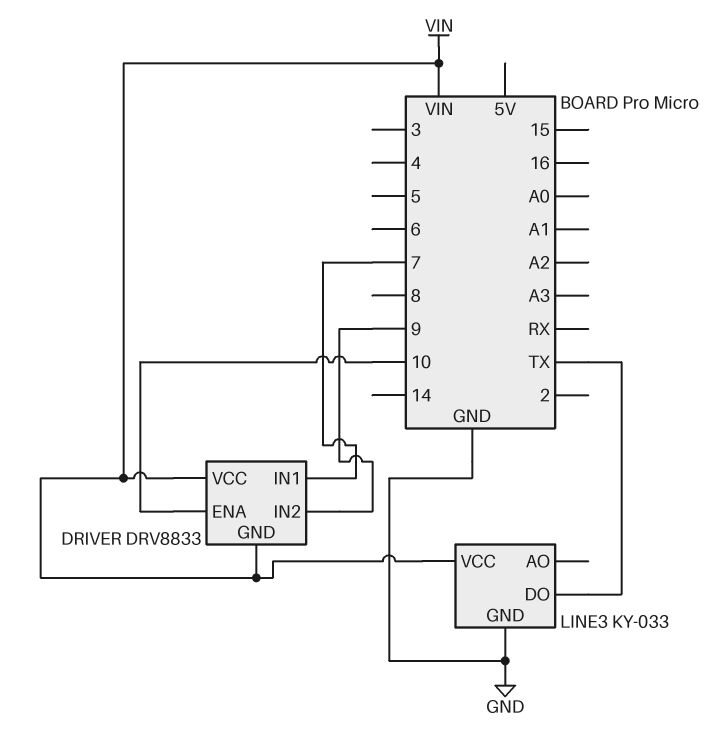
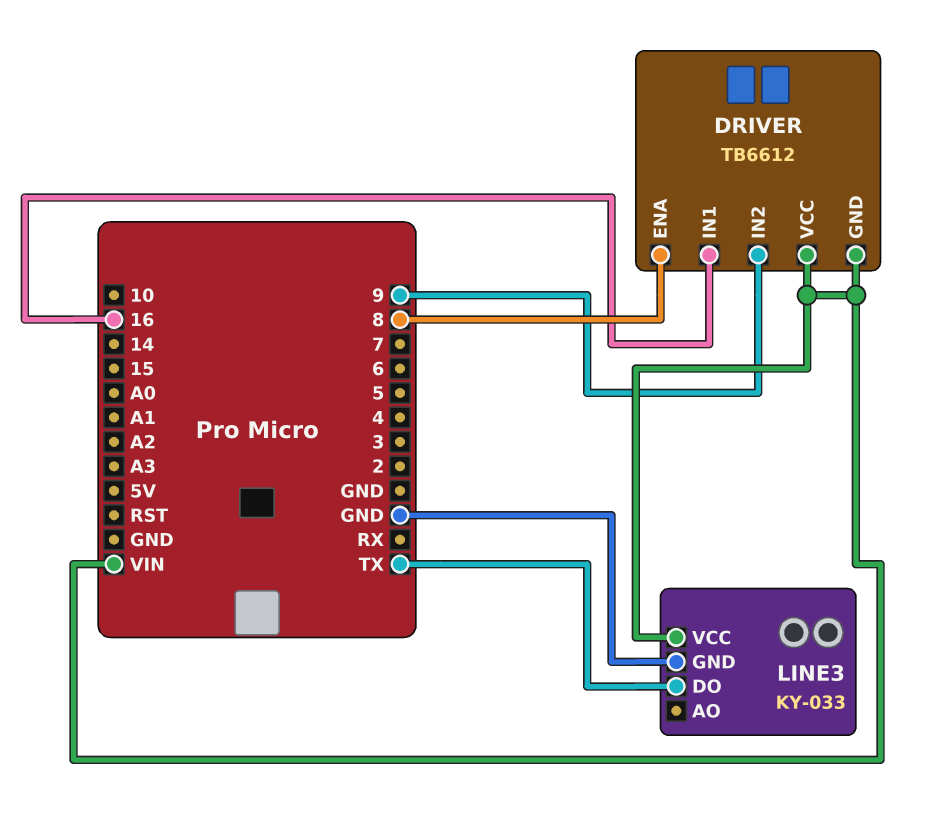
DRIVER: DRV8833 -> TB6612
DRIVER pin ENA: 10 -> 8
DRIVER pin IN1: 7 -> 16

